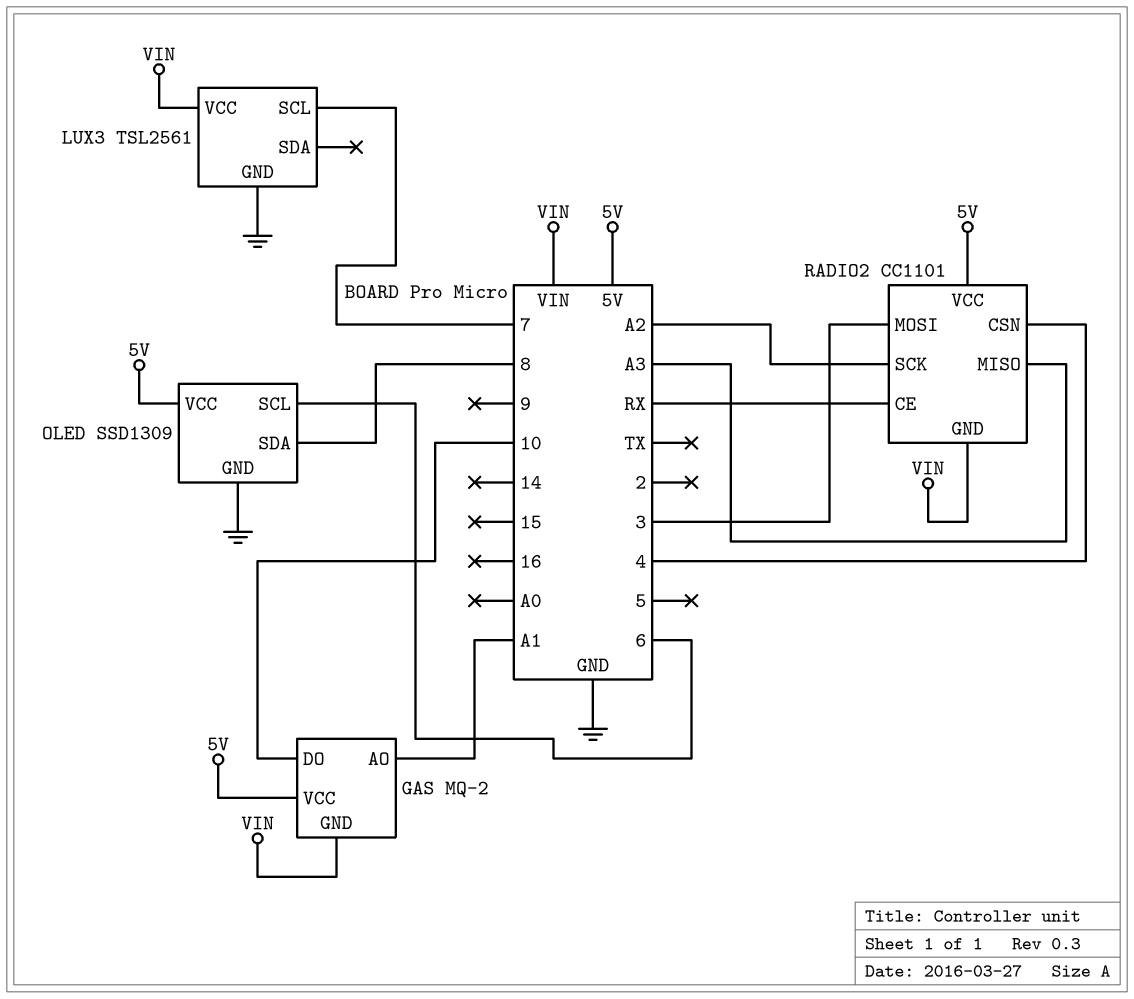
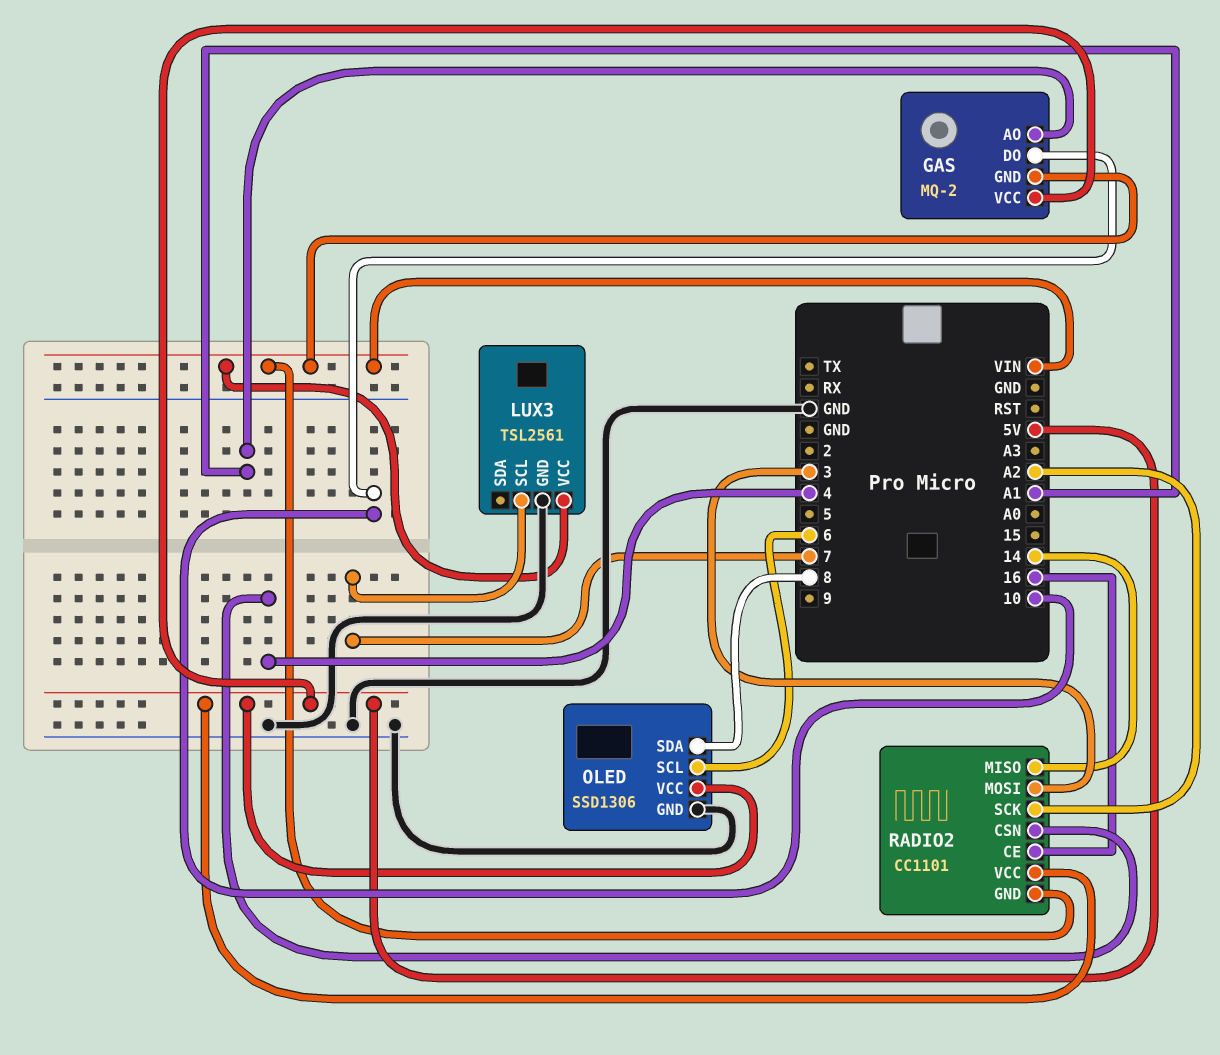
OLED: SSD1309 -> SSD1306
RADIO2 pin CE: RX -> 16
RADIO2 pin MISO: A3 -> 14

